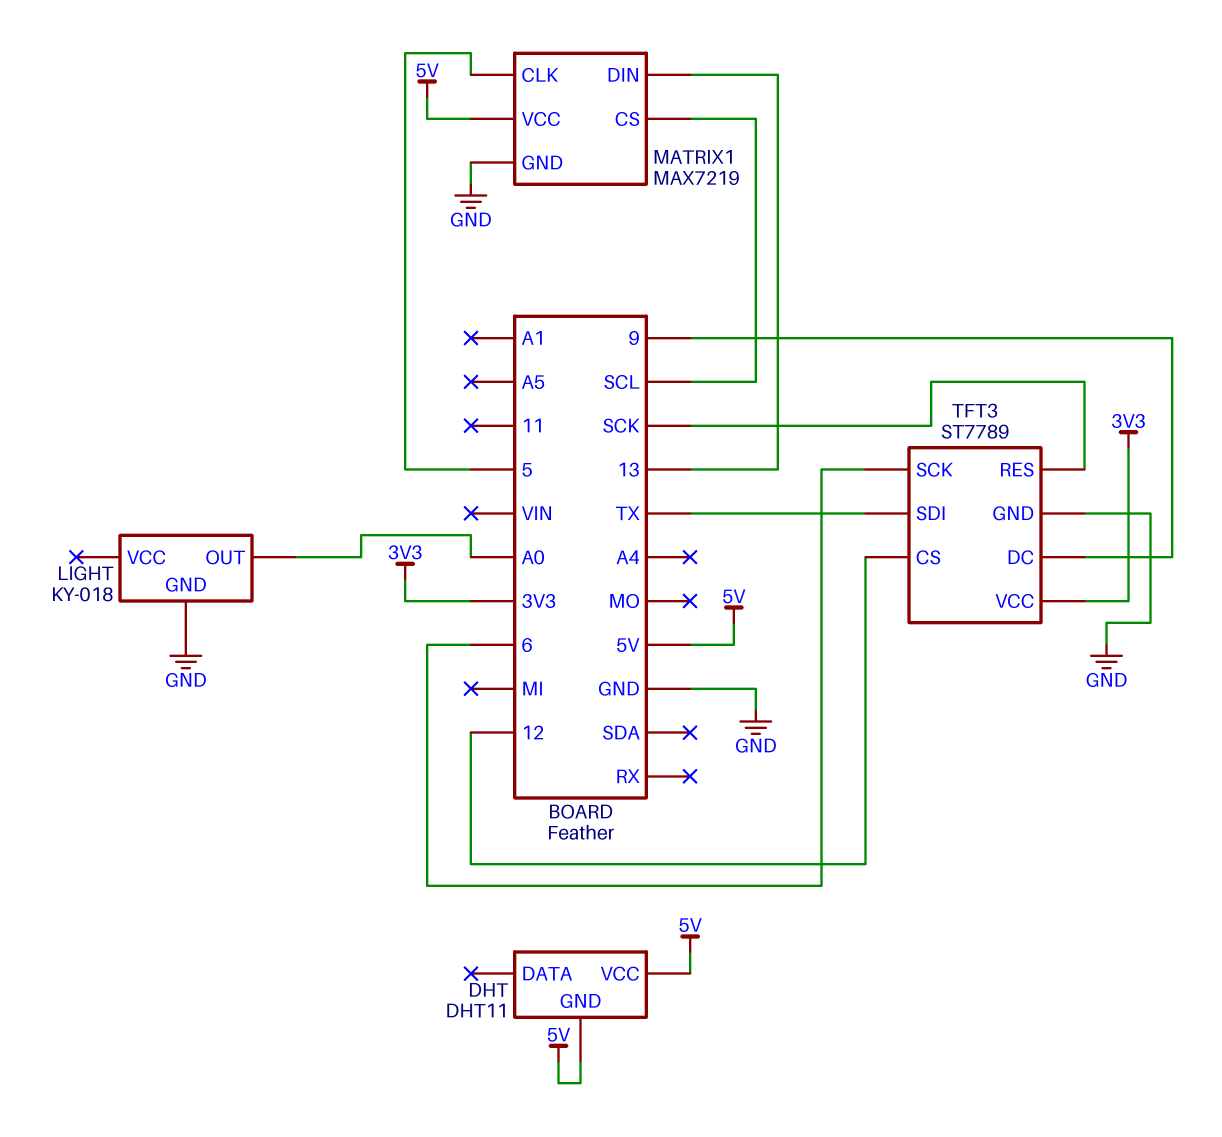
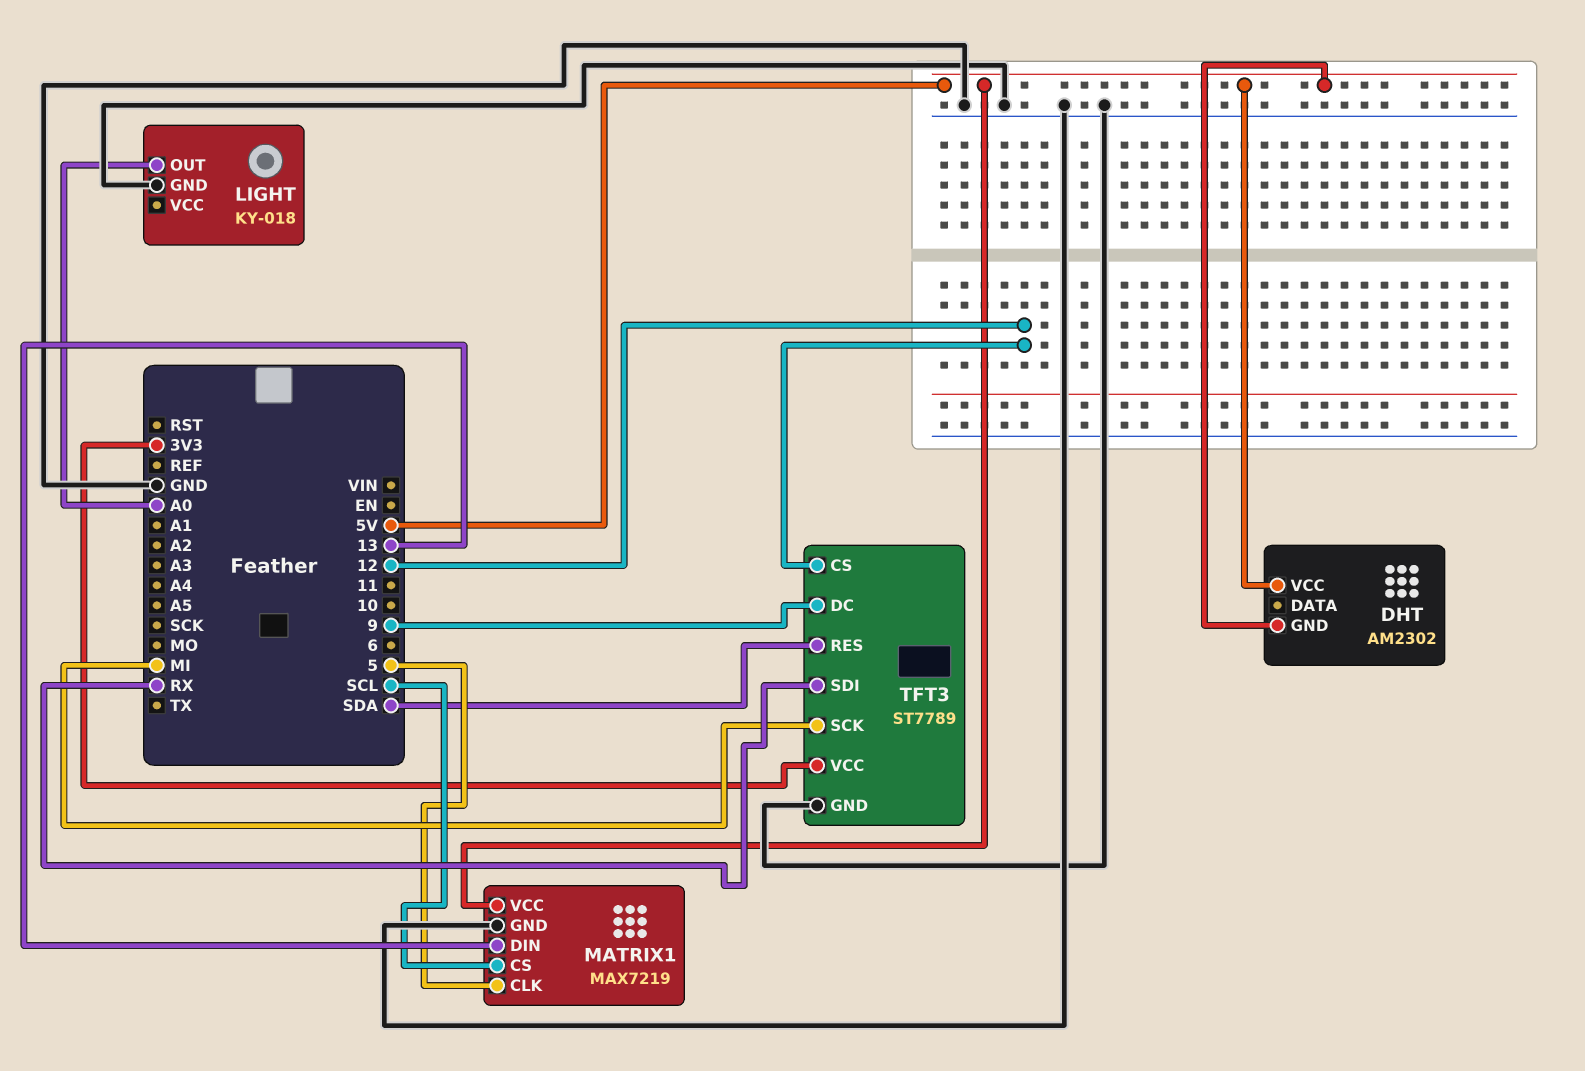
DHT: DHT11 -> AM2302
TFT3 pin RES: SCK -> SDA
TFT3 pin SCK: 6 -> MI
TFT3 pin SDI: TX -> RX

